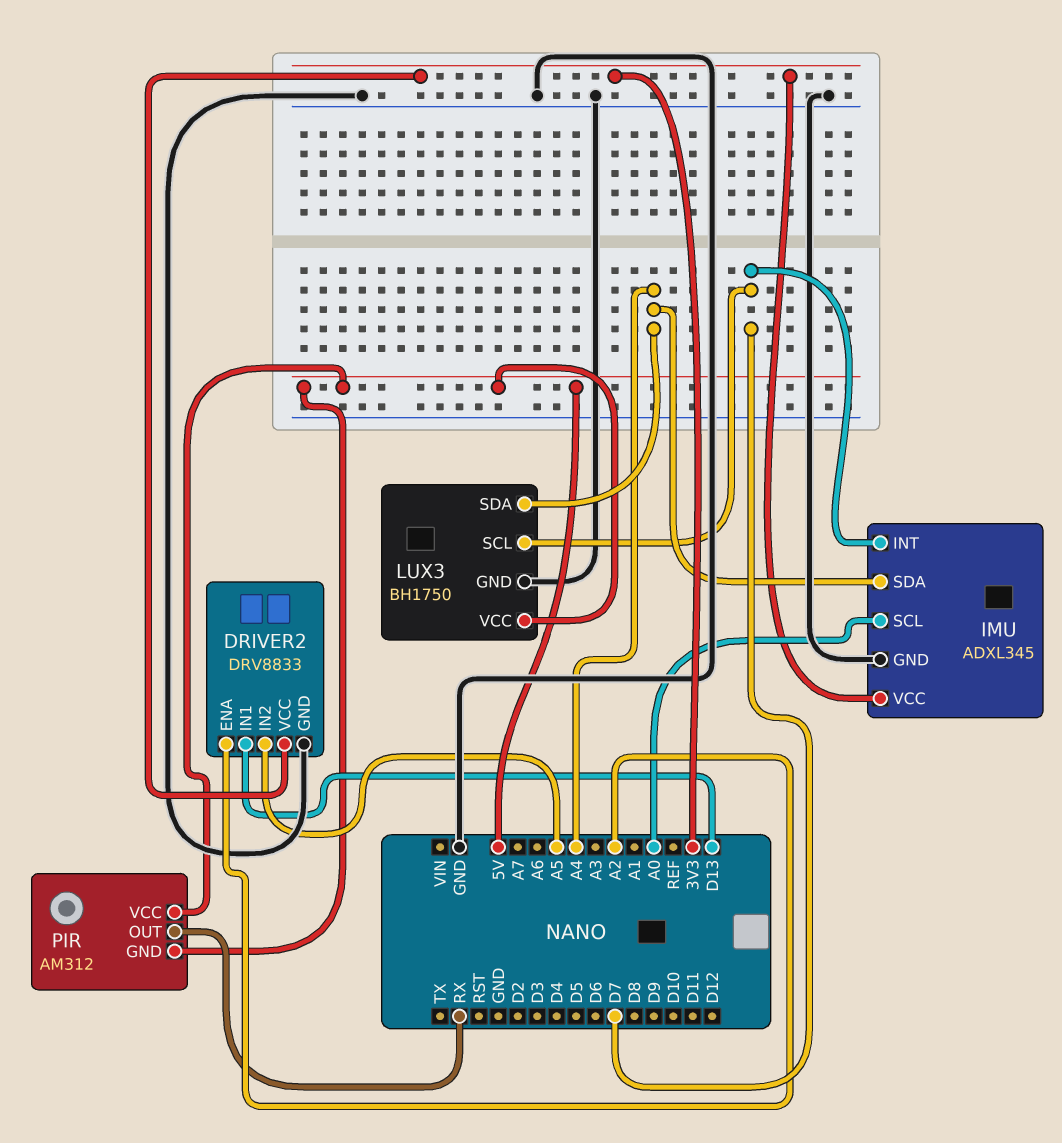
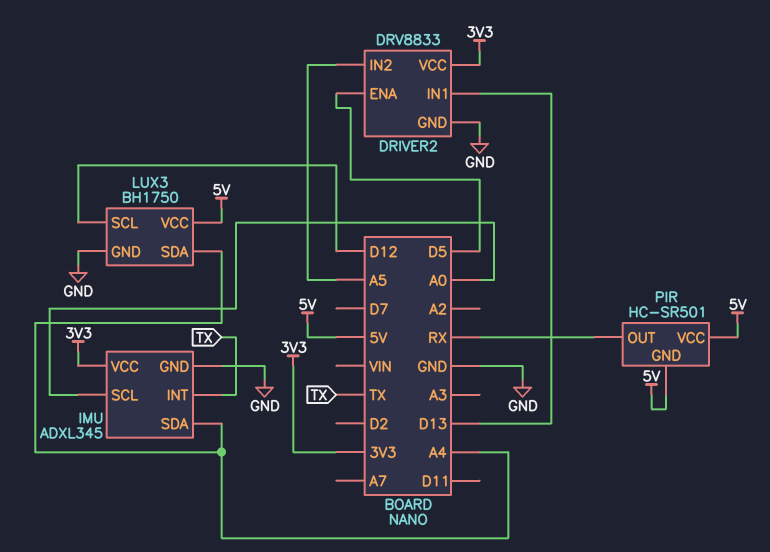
DRIVER2 pin ENA: A2 -> D5
IMU pin INT: D7 -> TX
LUX3 pin SCL: D7 -> D12
PIR: AM312 -> HC-SR501

